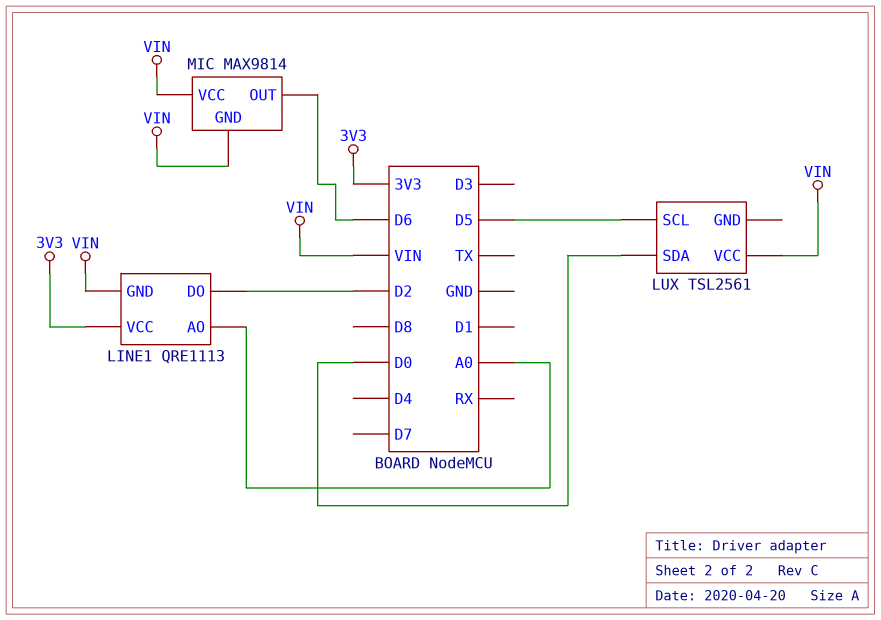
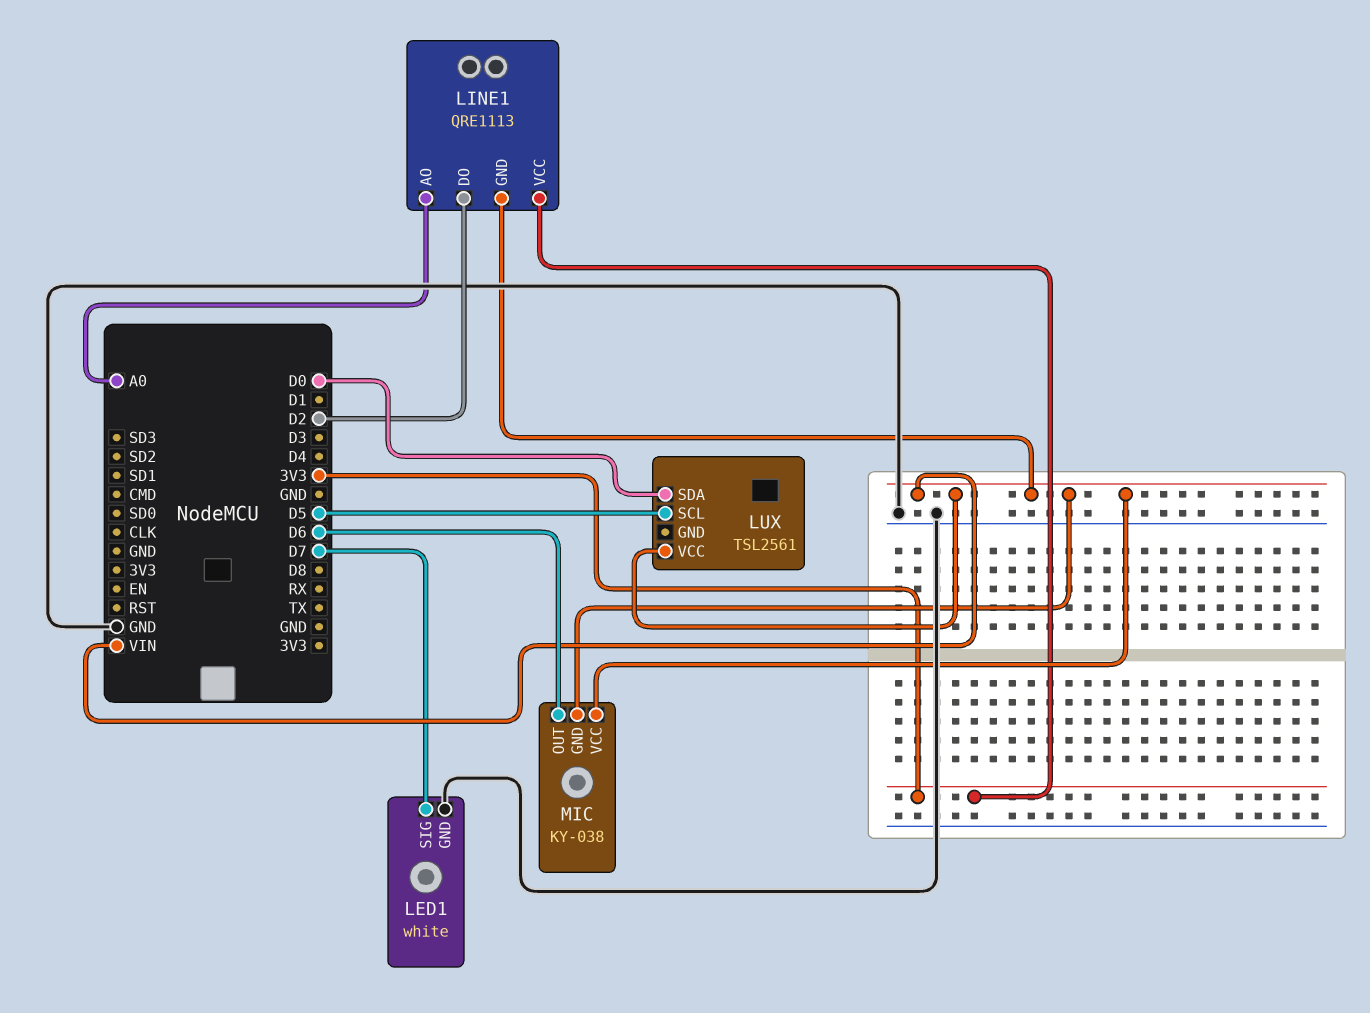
LED1: none -> white
LED1 pin GND: none -> GND
LED1 pin SIG: none -> D7
MIC: MAX9814 -> KY-038

